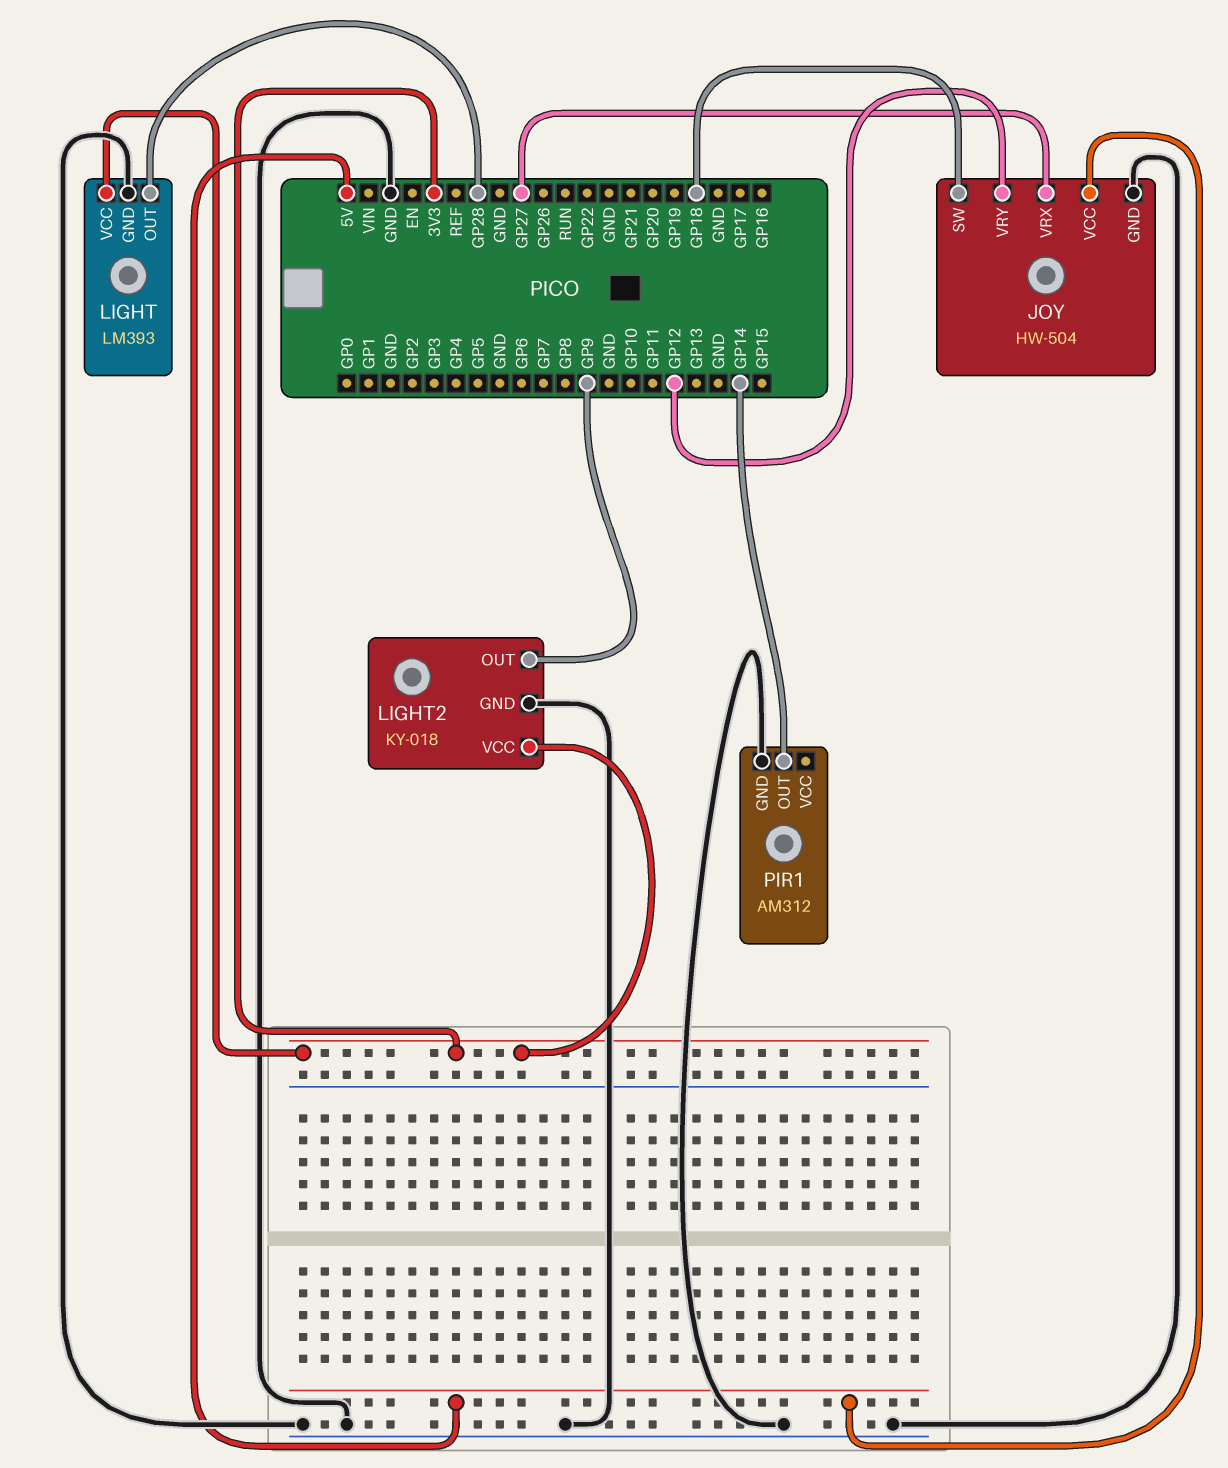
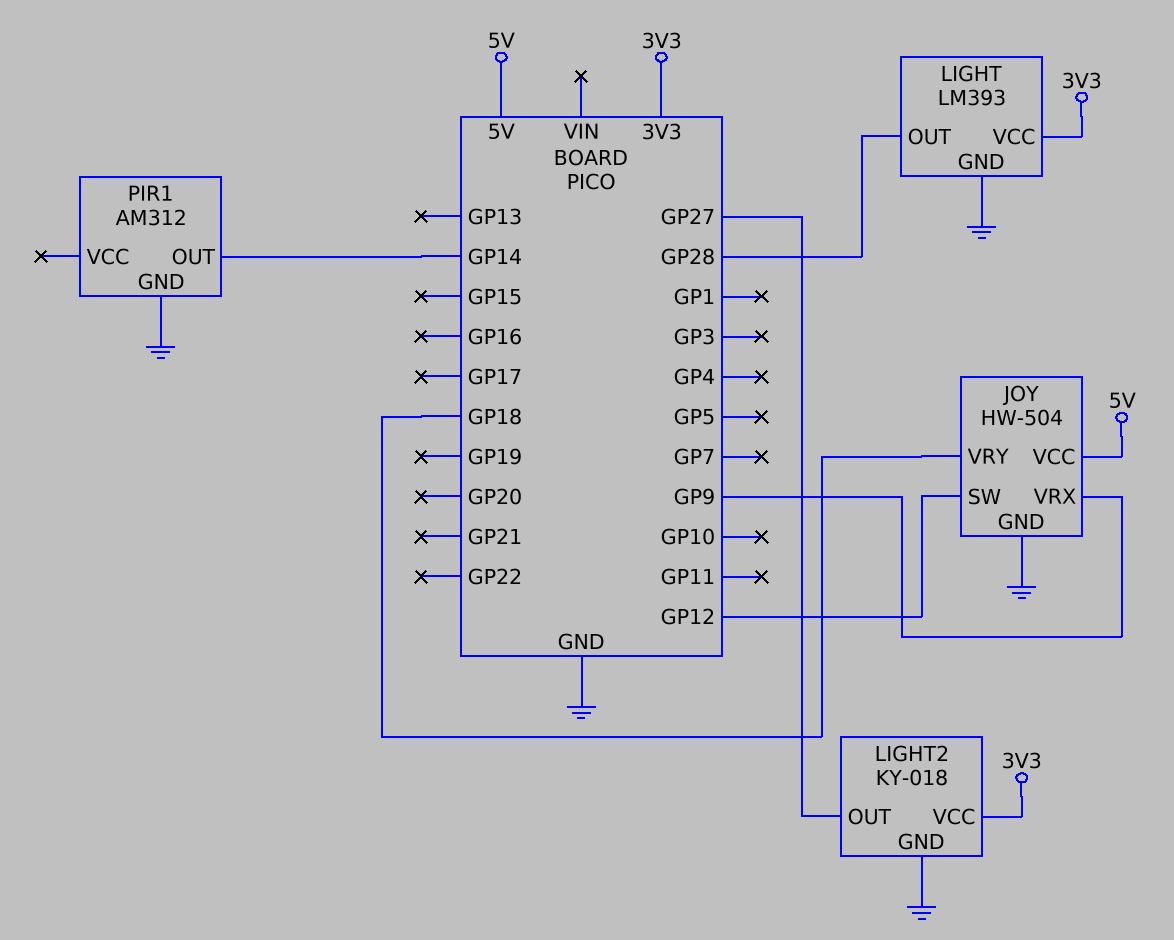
JOY pin SW: GP18 -> GP12
JOY pin VRX: GP27 -> GP9
JOY pin VRY: GP12 -> GP18
LIGHT2 pin OUT: GP9 -> GP27

